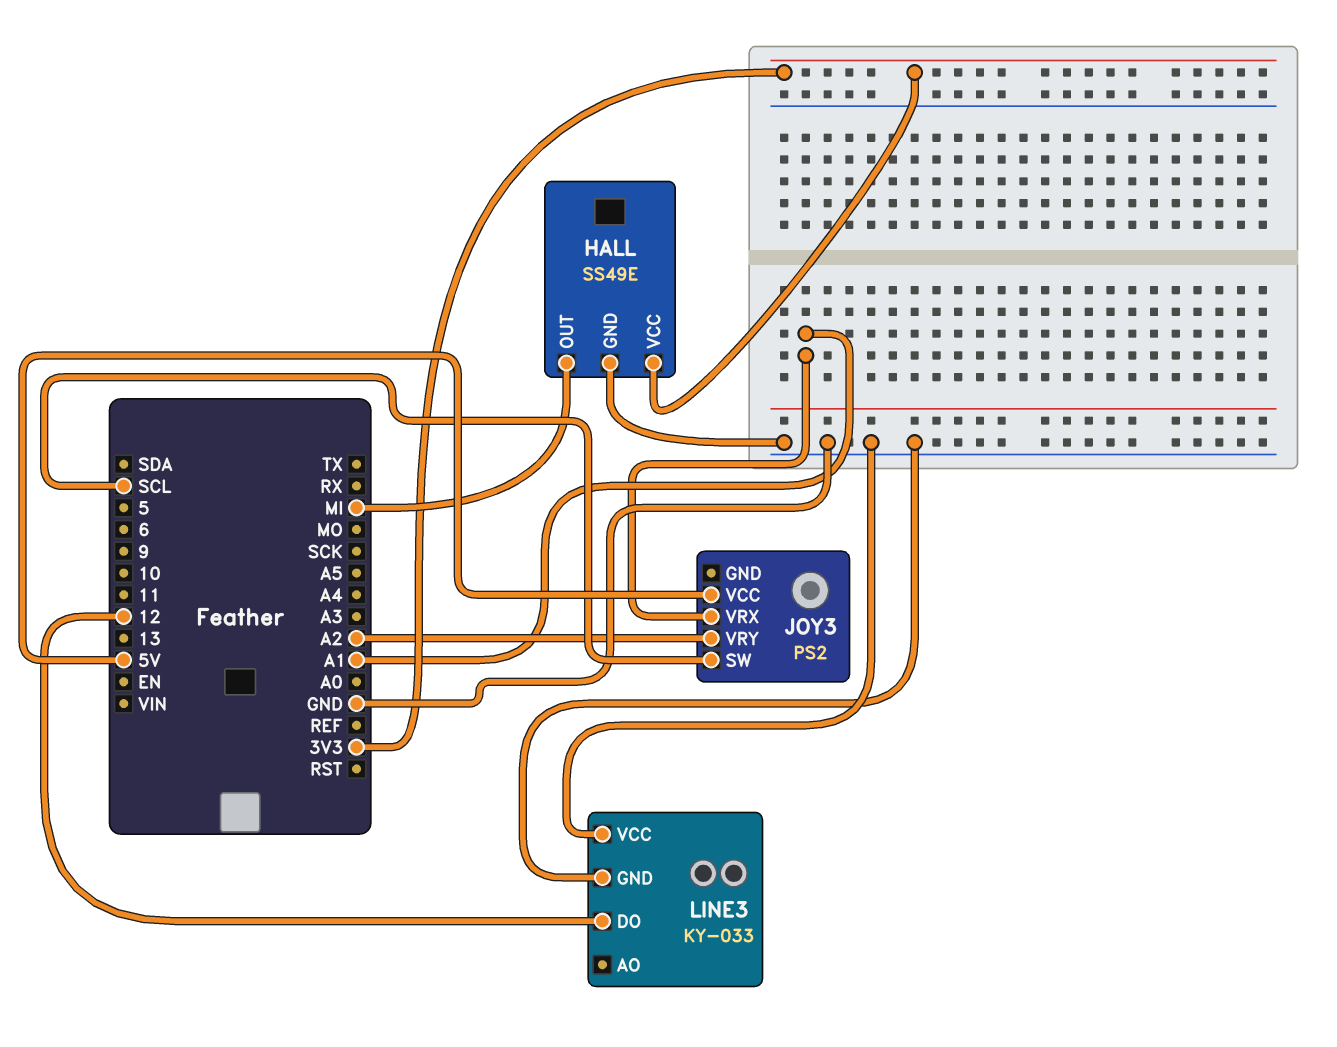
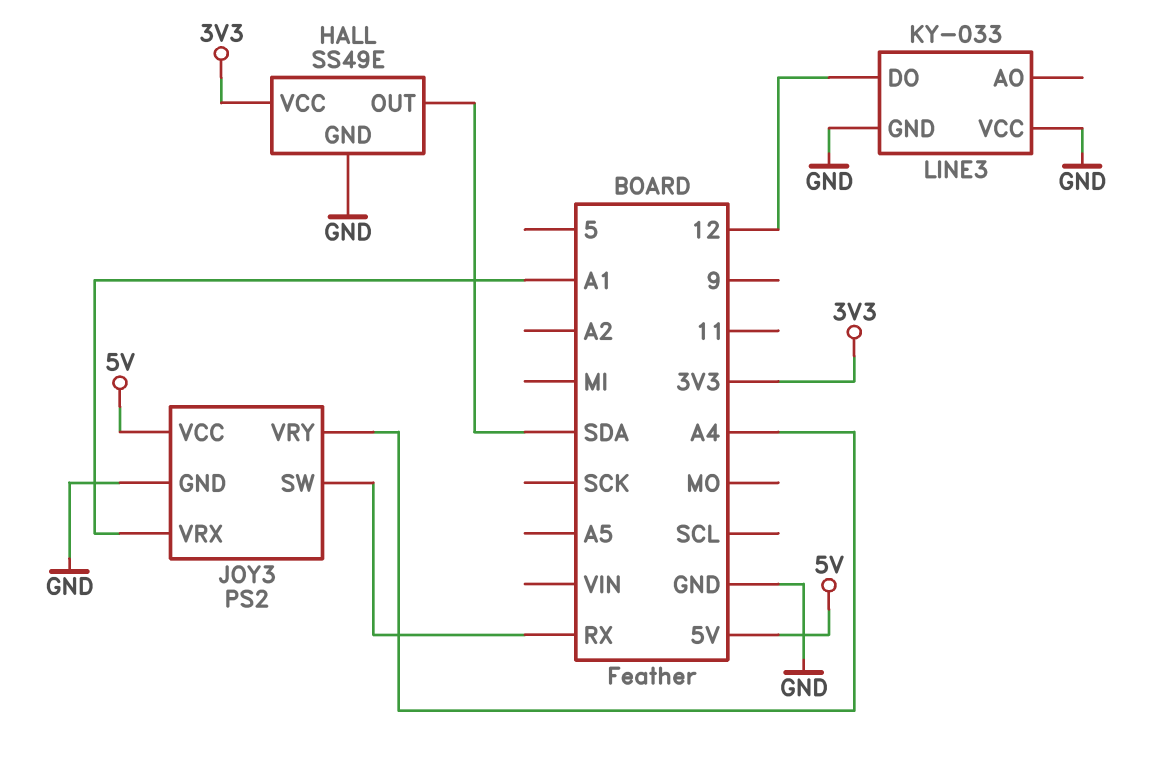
HALL pin OUT: MI -> SDA
JOY3 pin GND: none -> GND
JOY3 pin SW: SCL -> RX
JOY3 pin VRY: A2 -> A4

